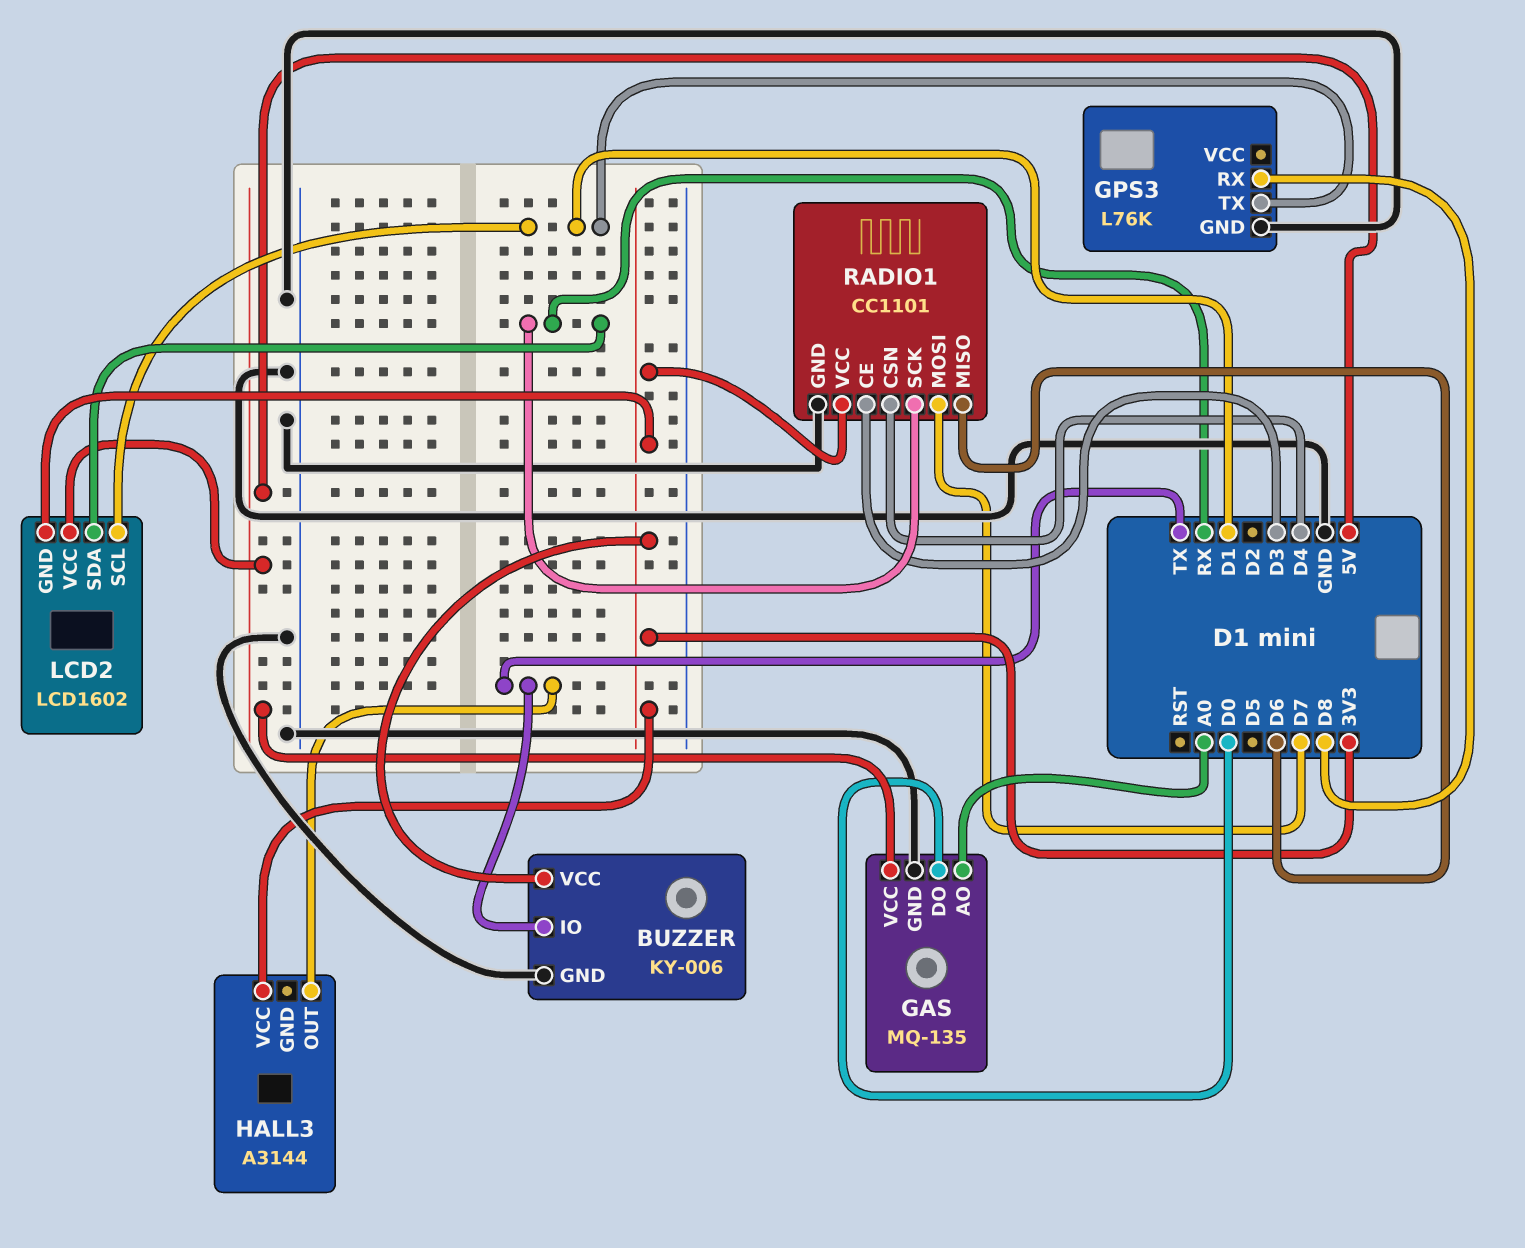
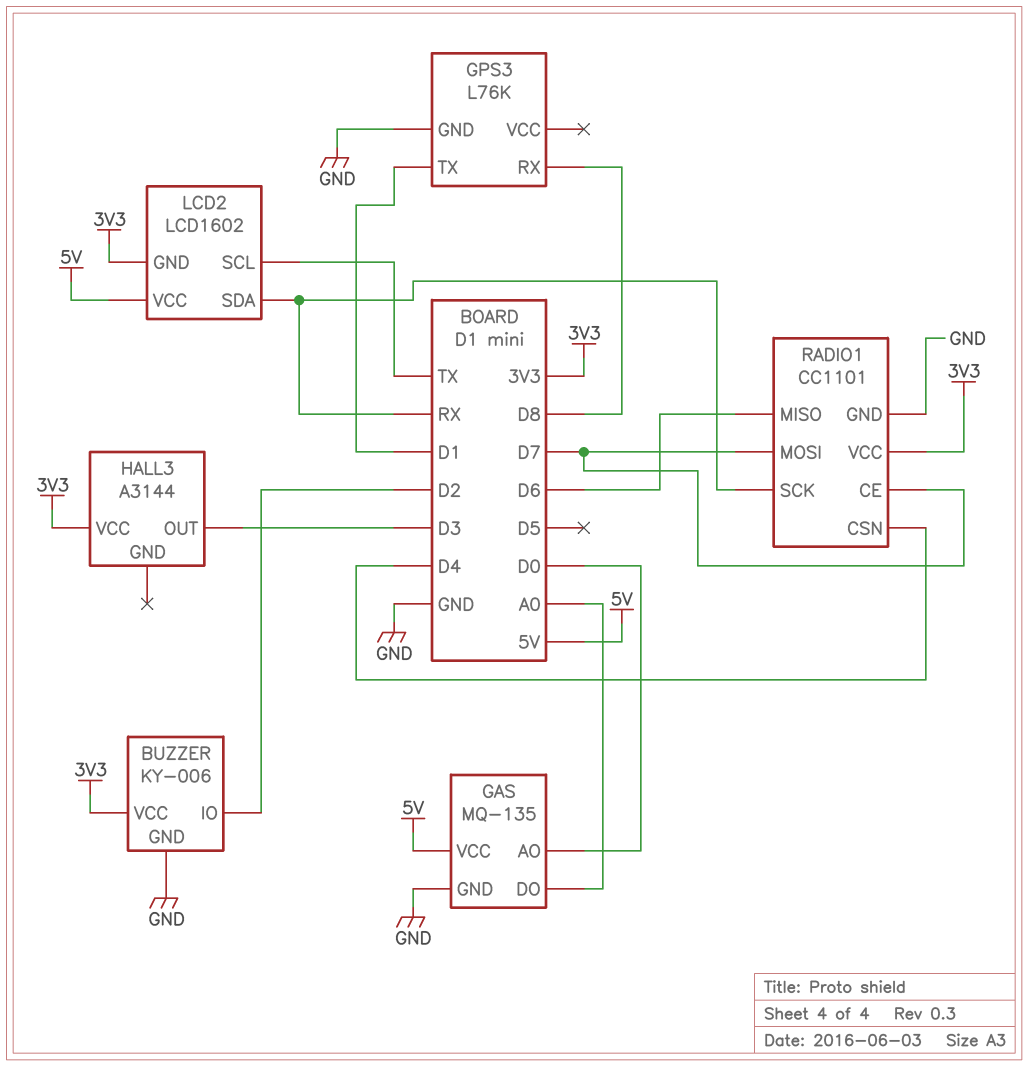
BUZZER pin IO: TX -> D2
GAS pin AO: A0 -> D0
GAS pin DO: D0 -> A0
HALL3 pin OUT: TX -> D3
LCD2 pin SCL: D1 -> TX
RADIO1 pin CE: D3 -> D7

